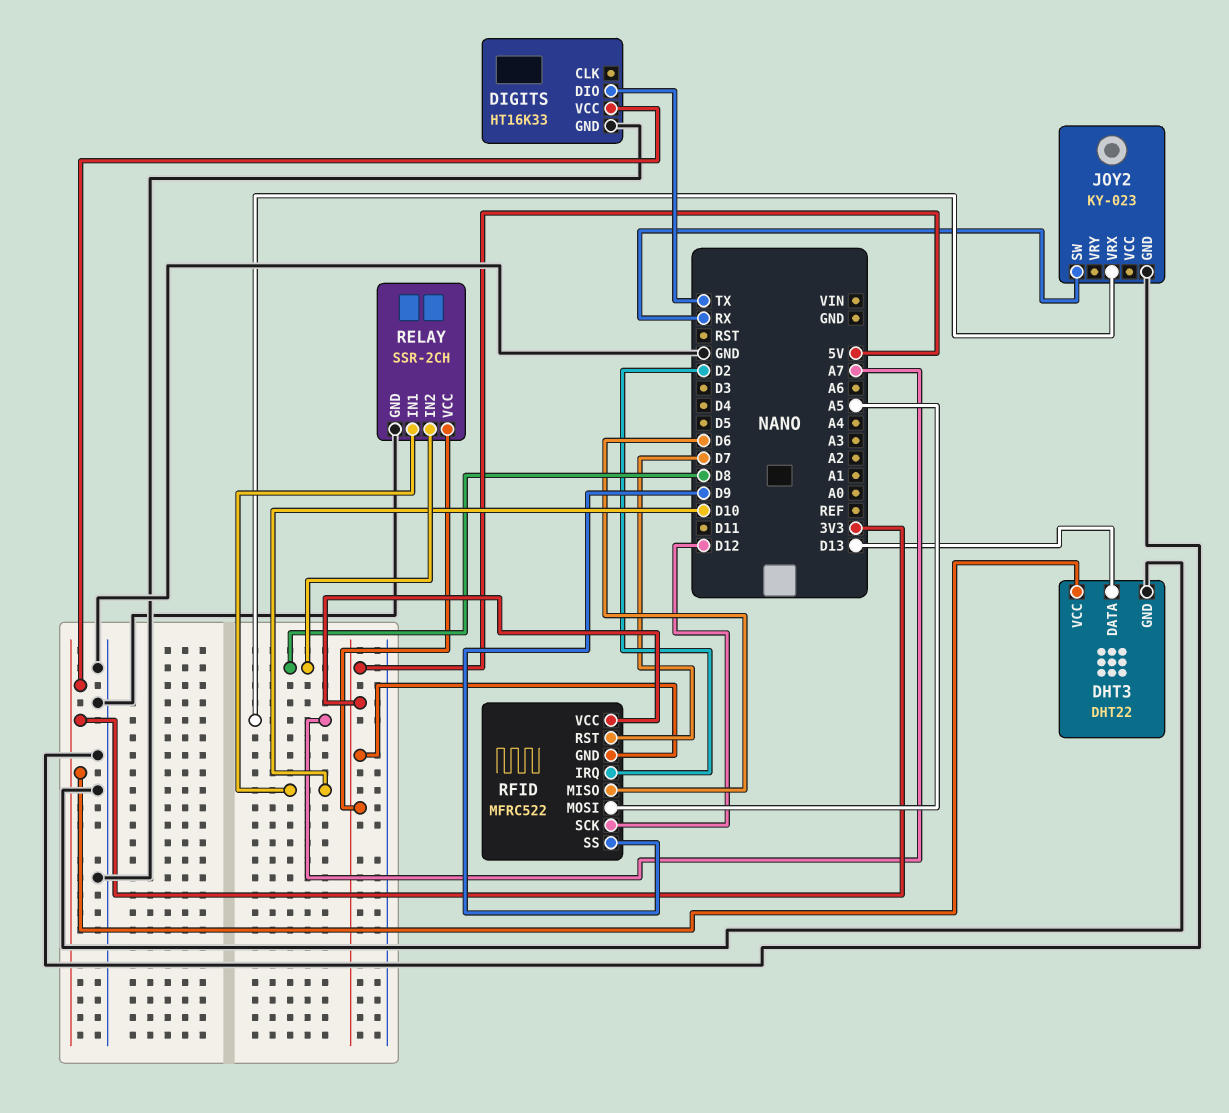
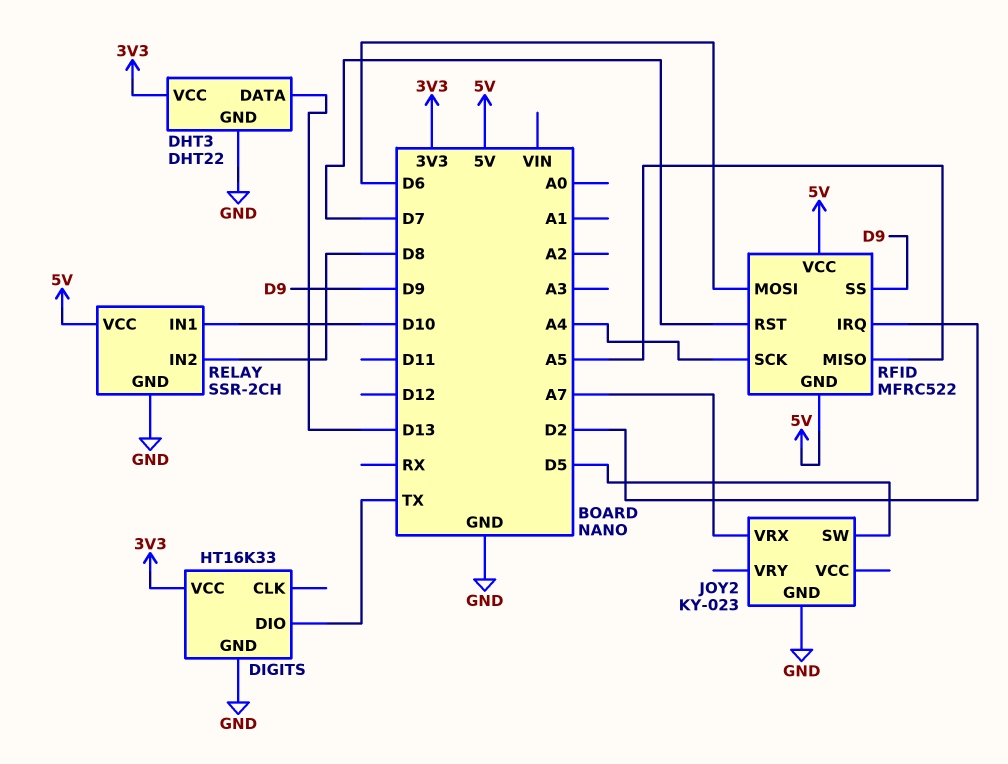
JOY2 pin SW: RX -> D5
RFID pin MISO: D6 -> A5
RFID pin MOSI: A5 -> D6
RFID pin SCK: D12 -> A4

